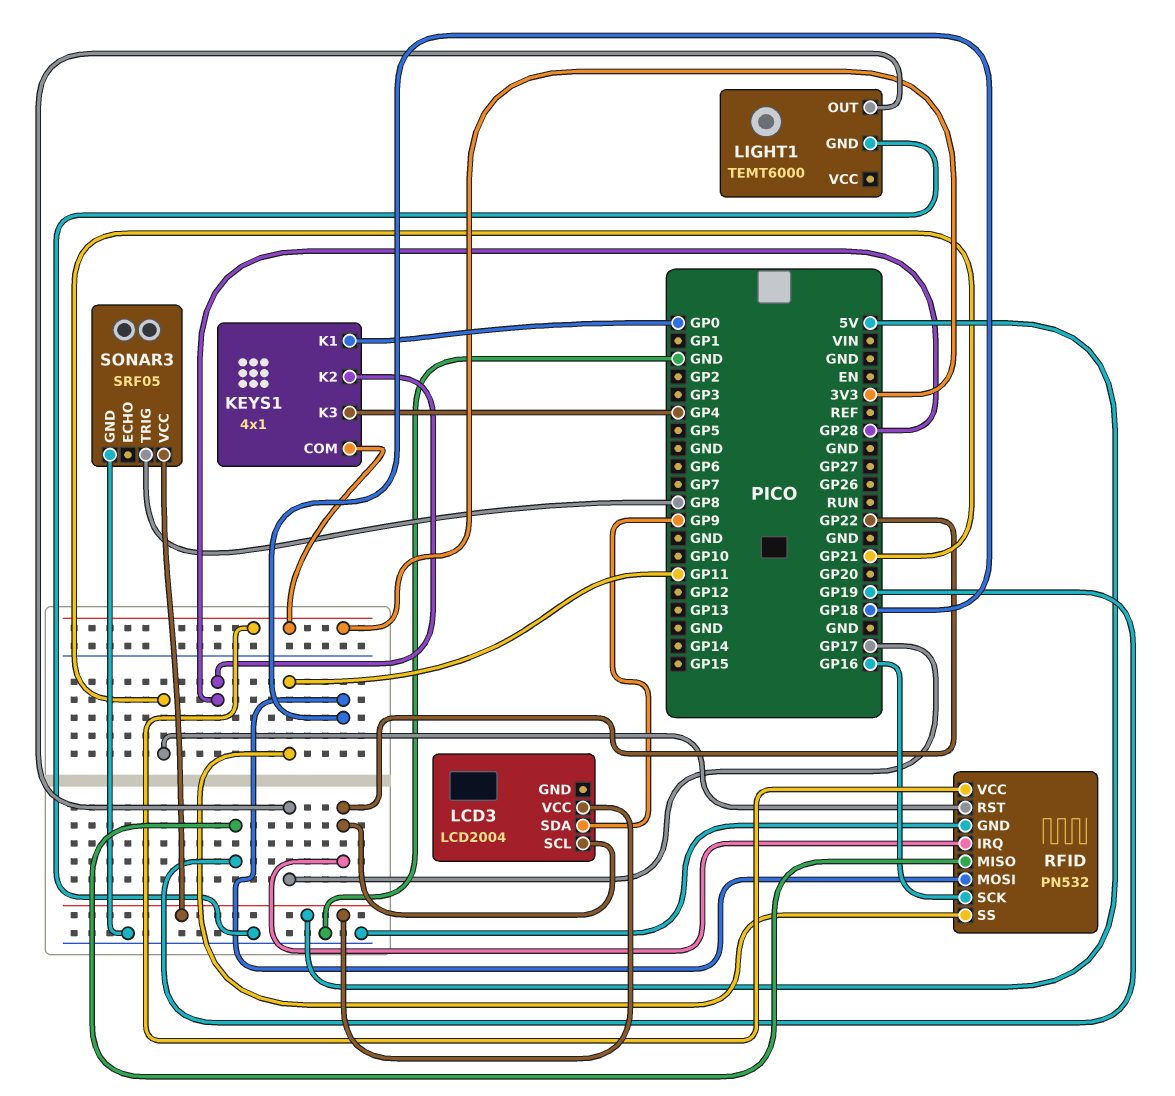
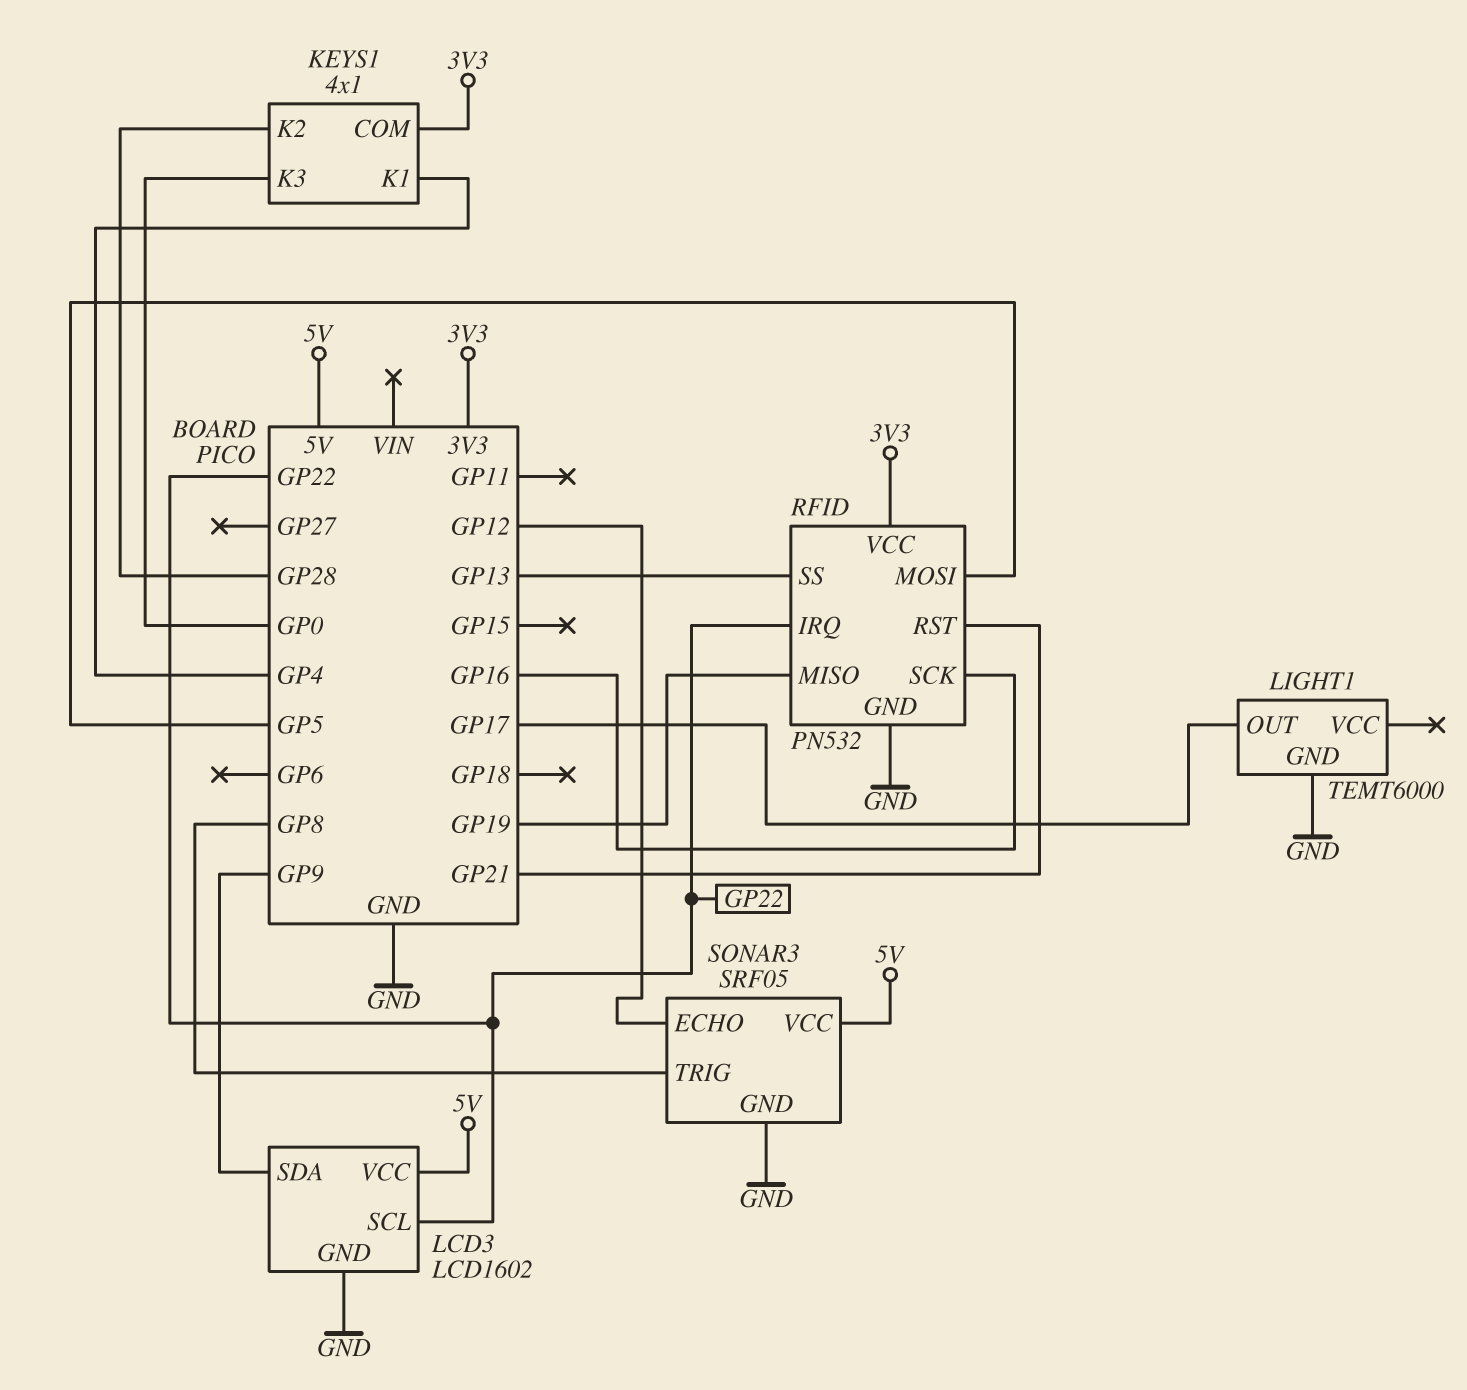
KEYS1 pin K1: GP0 -> GP4
KEYS1 pin K3: GP4 -> GP0
LCD3: LCD2004 -> LCD1602
LCD3 pin GND: none -> GND
RFID pin MOSI: GP18 -> GP5
RFID pin SS: GP11 -> GP13
SONAR3 pin ECHO: none -> GP12

